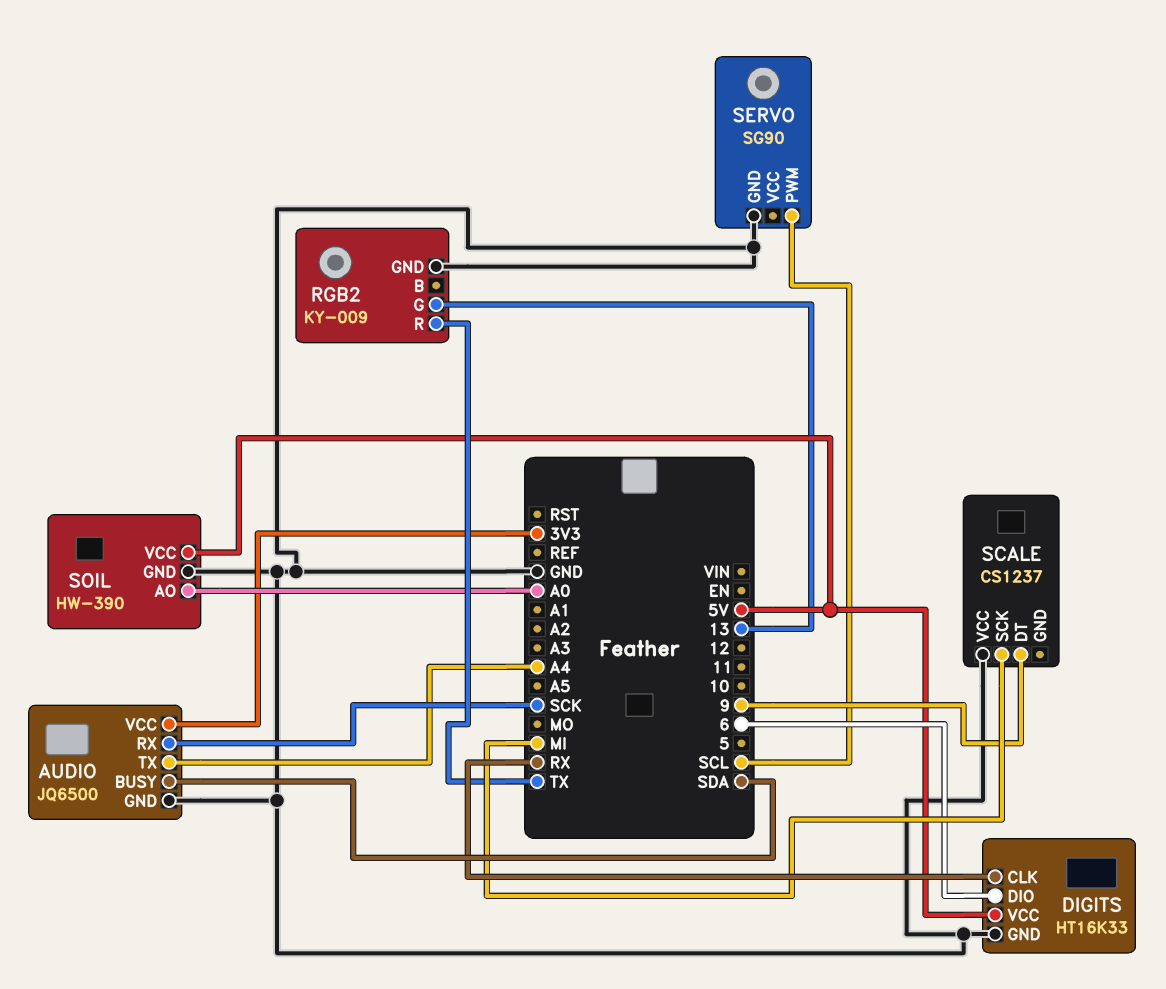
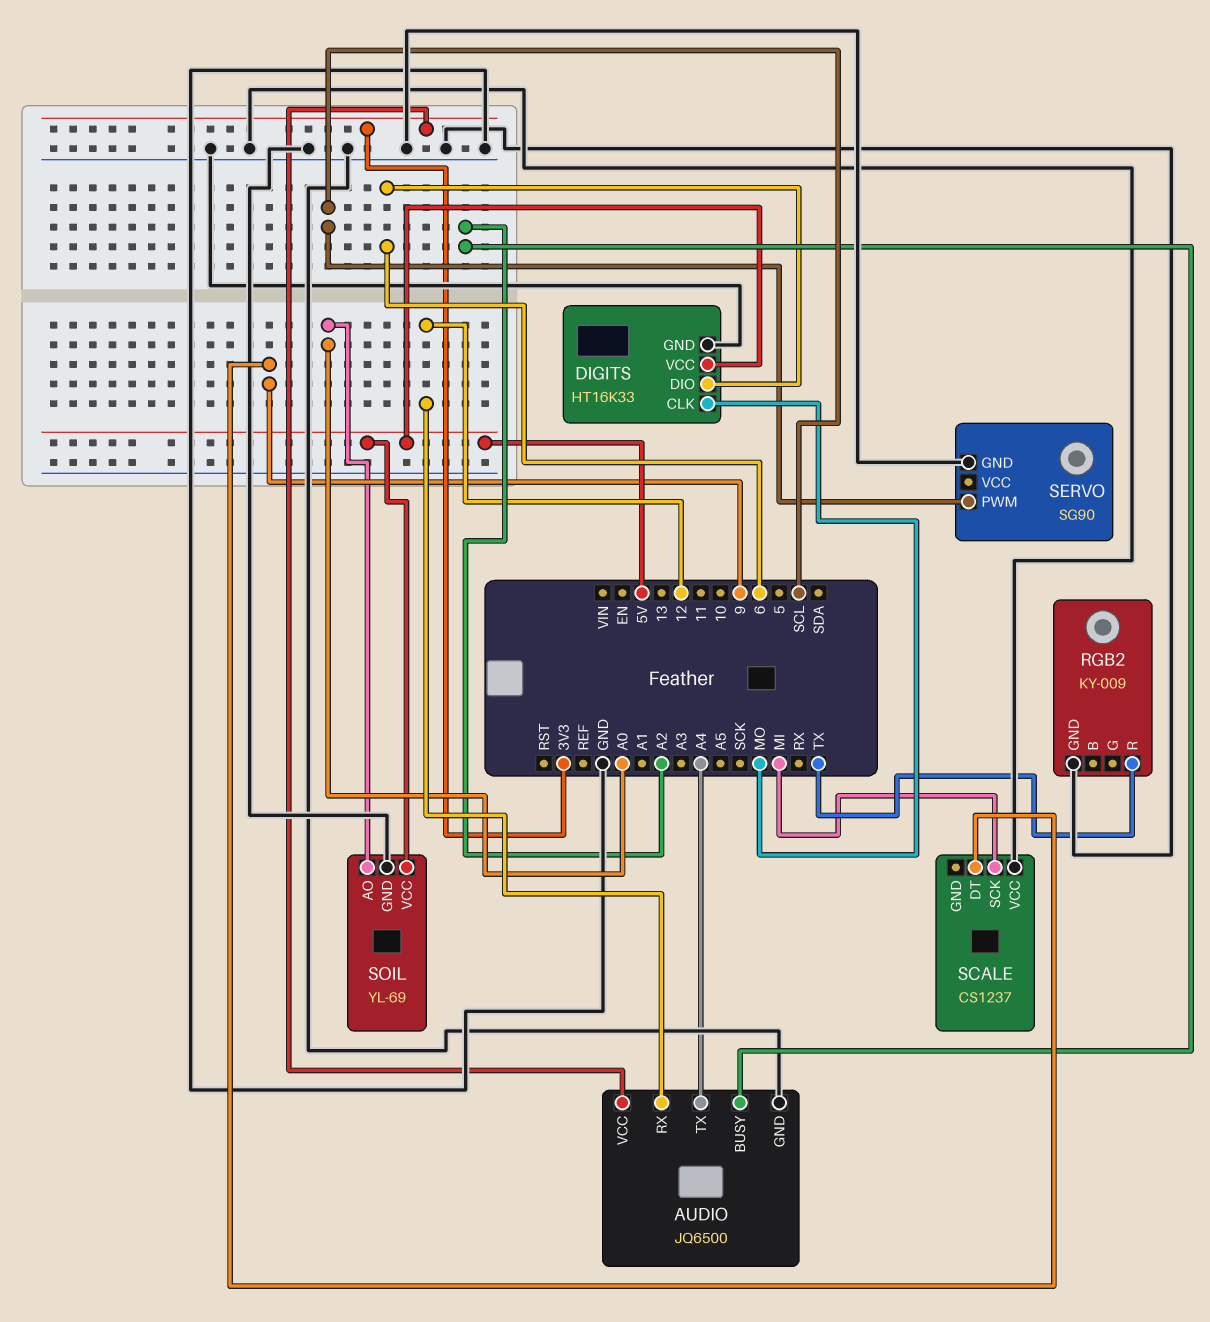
AUDIO pin BUSY: SDA -> A2
AUDIO pin RX: SCK -> 12
DIGITS pin CLK: RX -> MO
RGB2 pin G: 13 -> none
SOIL: HW-390 -> YL-69

